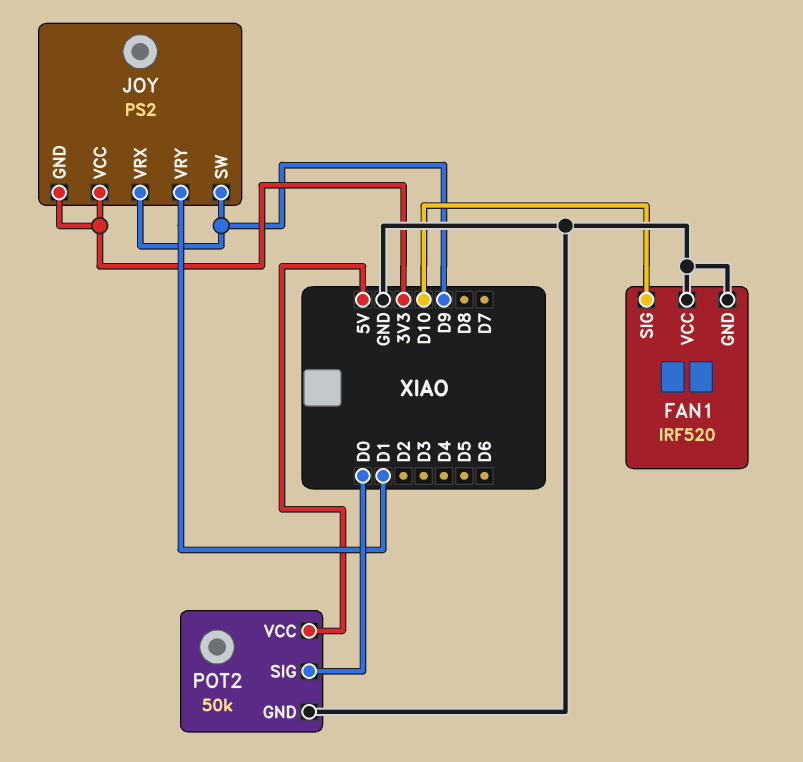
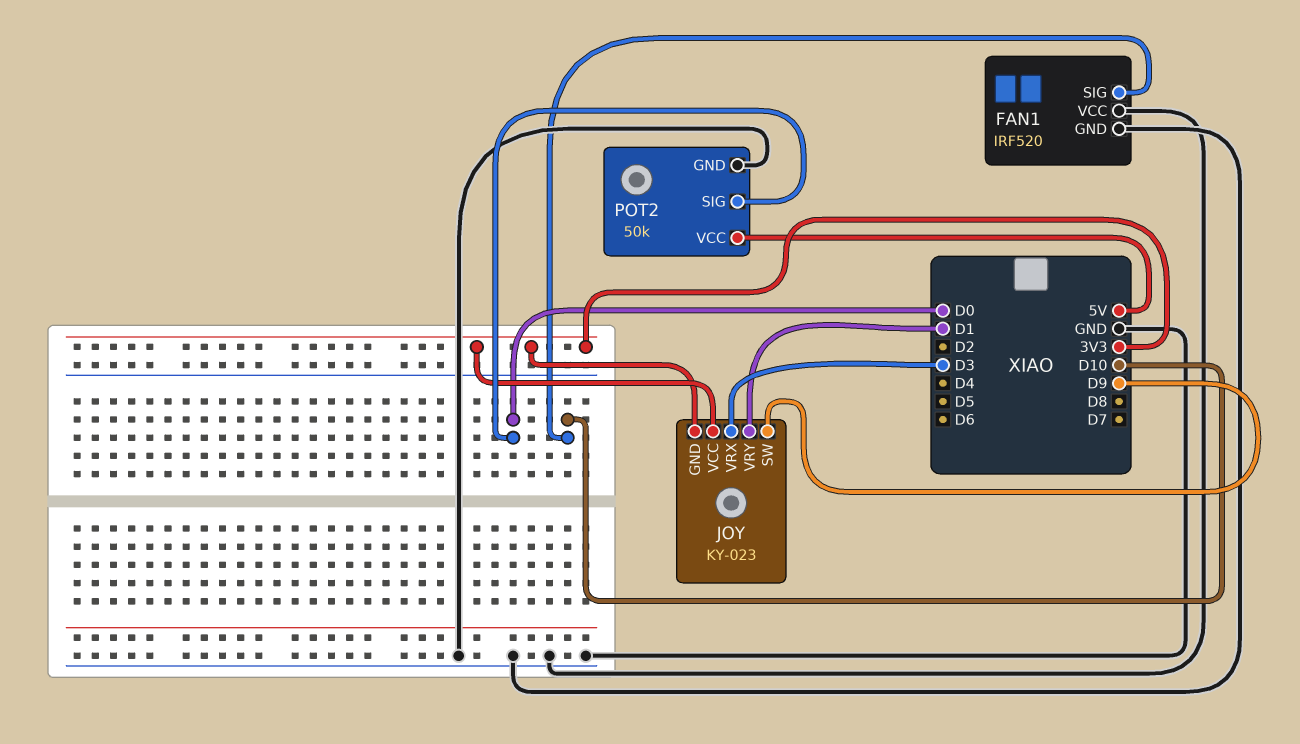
JOY: PS2 -> KY-023
JOY pin VRX: D9 -> D3

